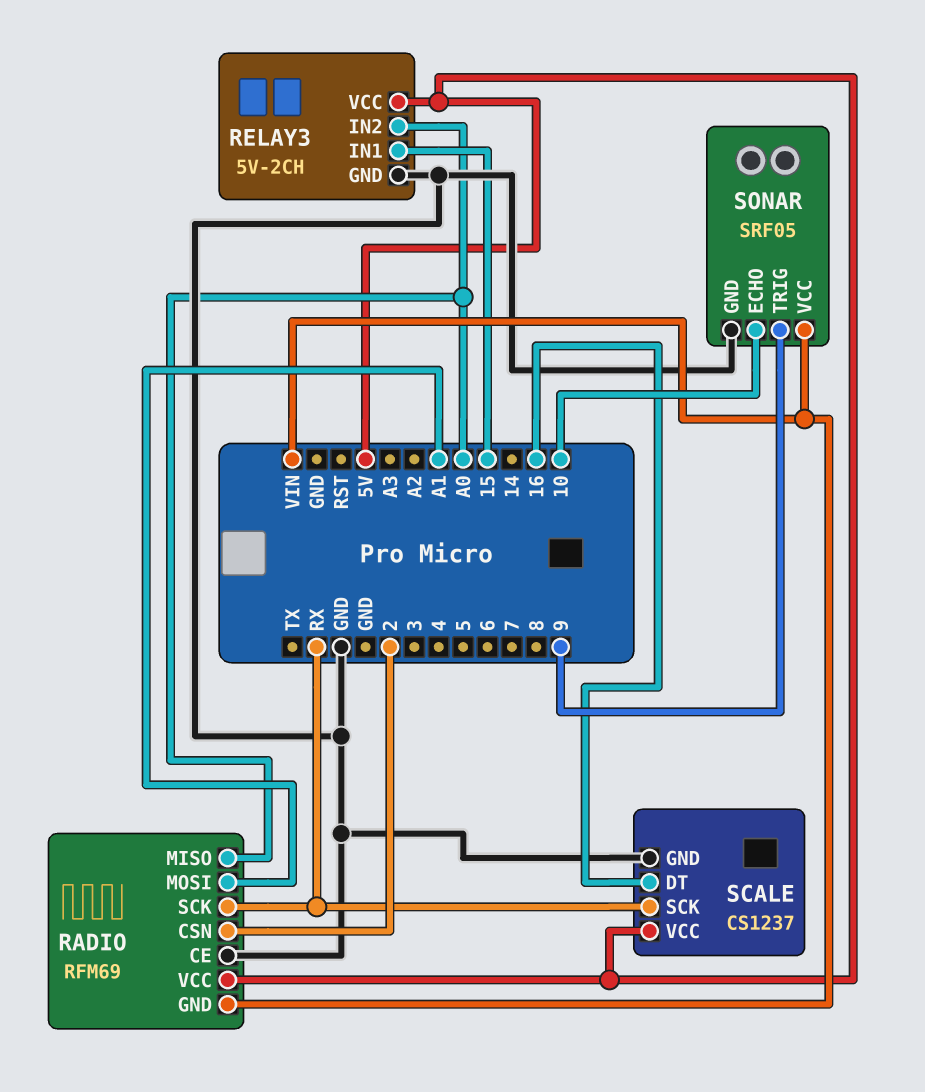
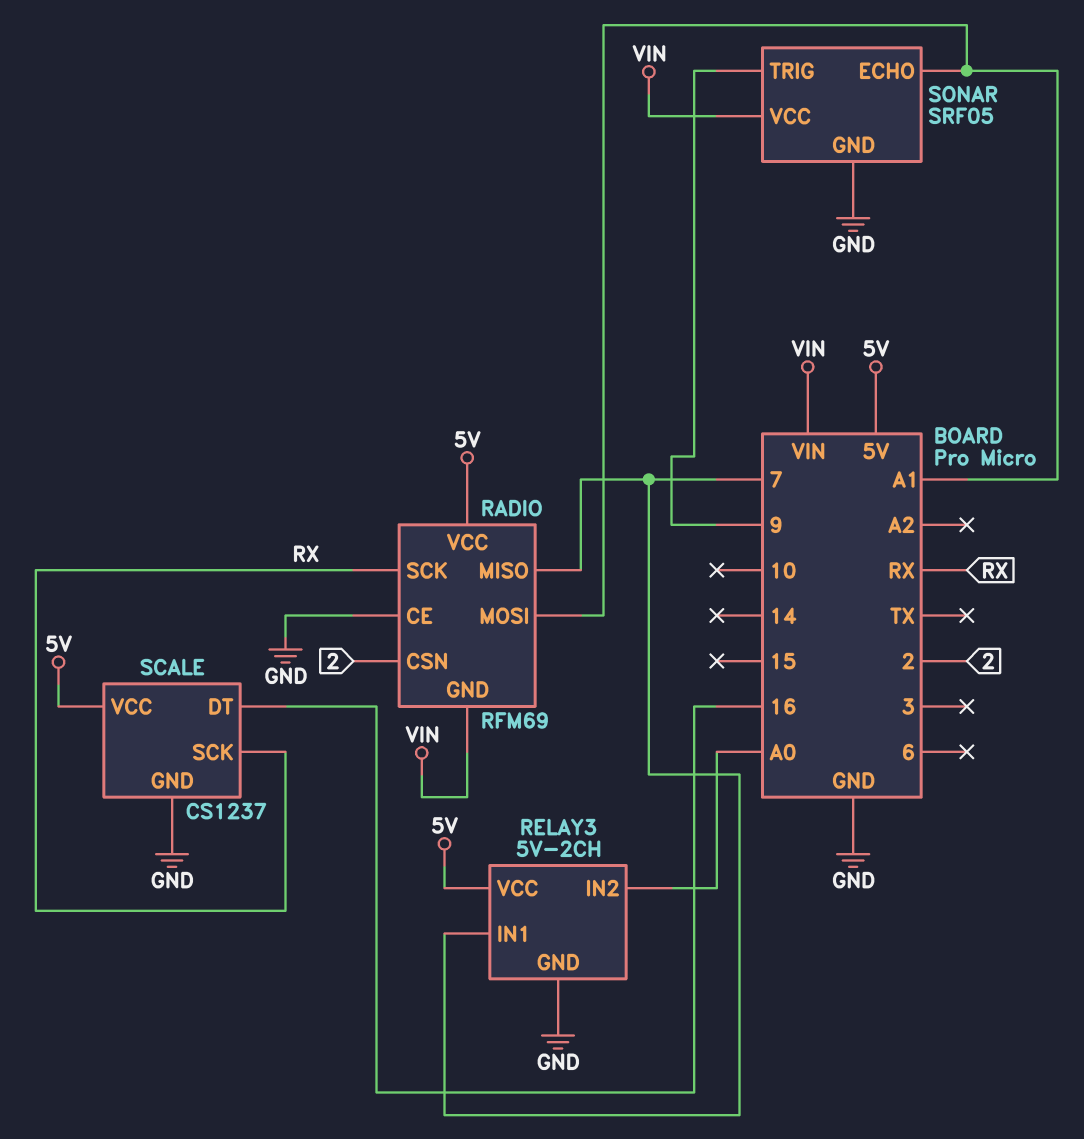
RADIO pin MISO: A0 -> 7
RELAY3 pin IN1: 15 -> 7
SONAR pin ECHO: 10 -> A1

